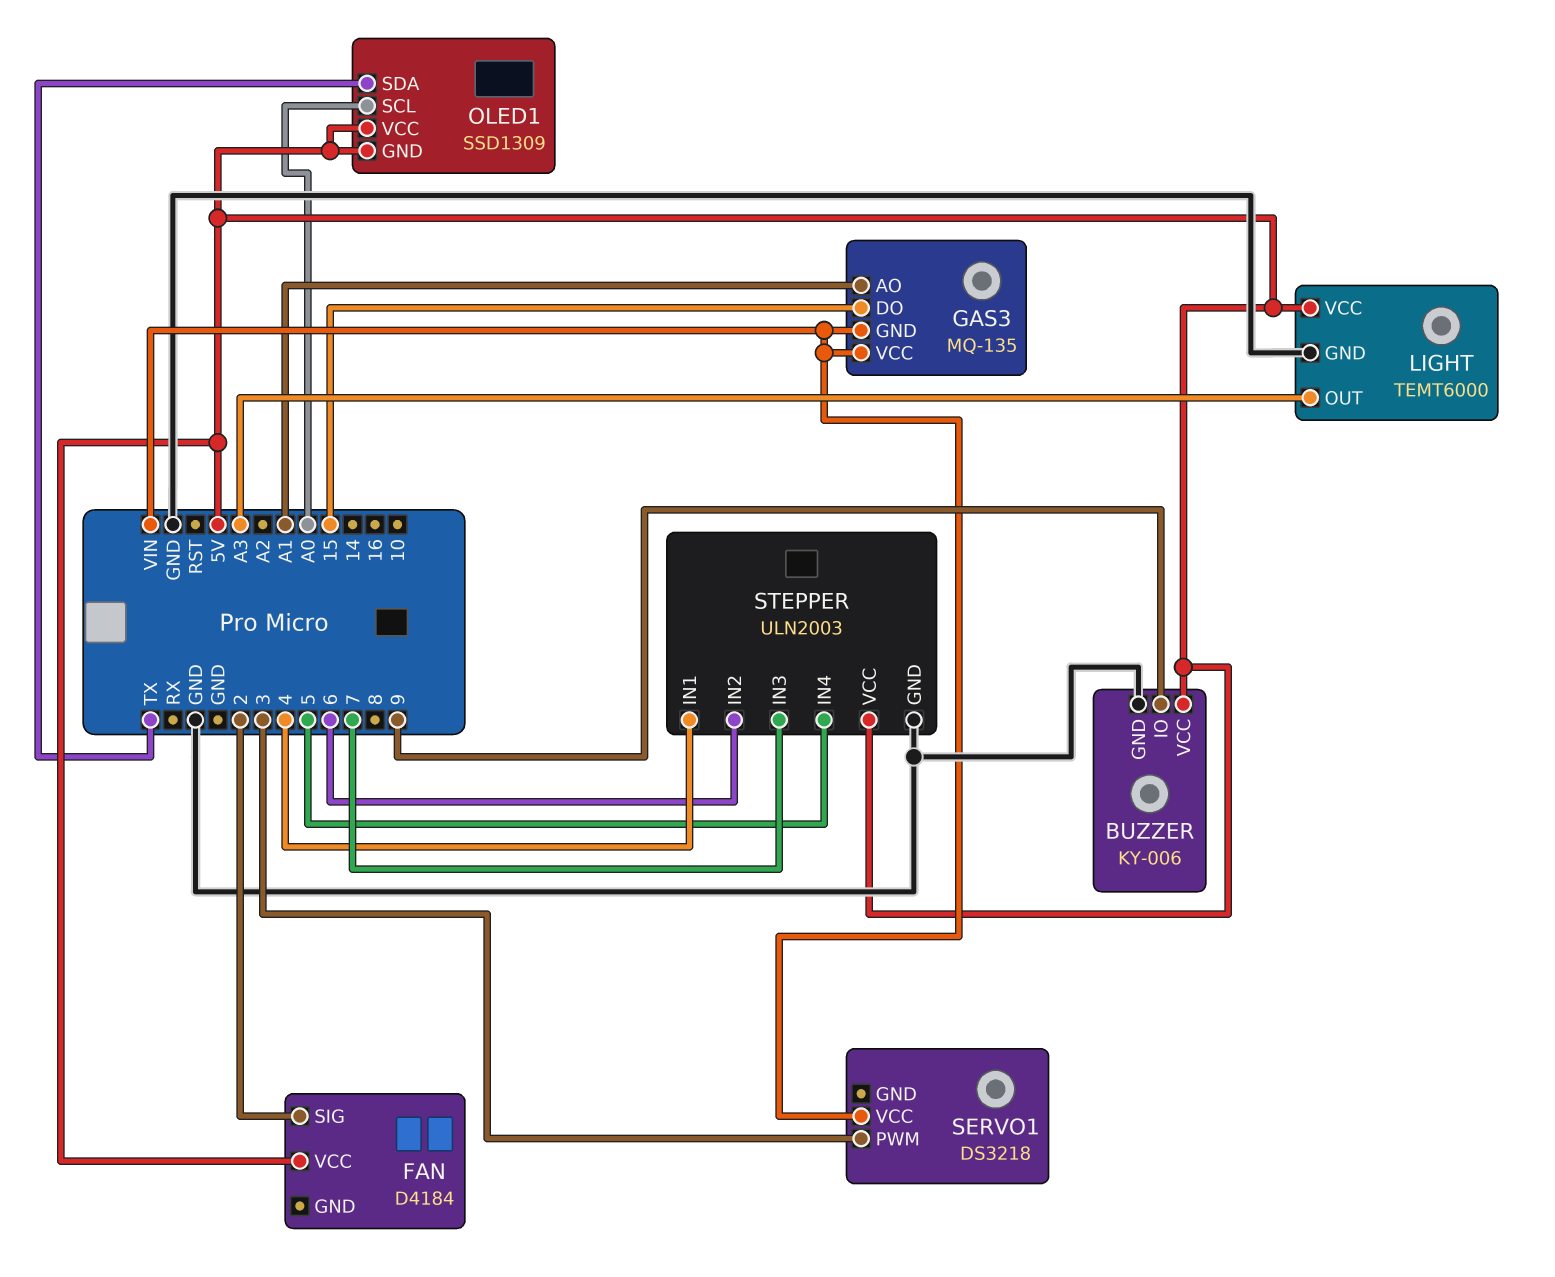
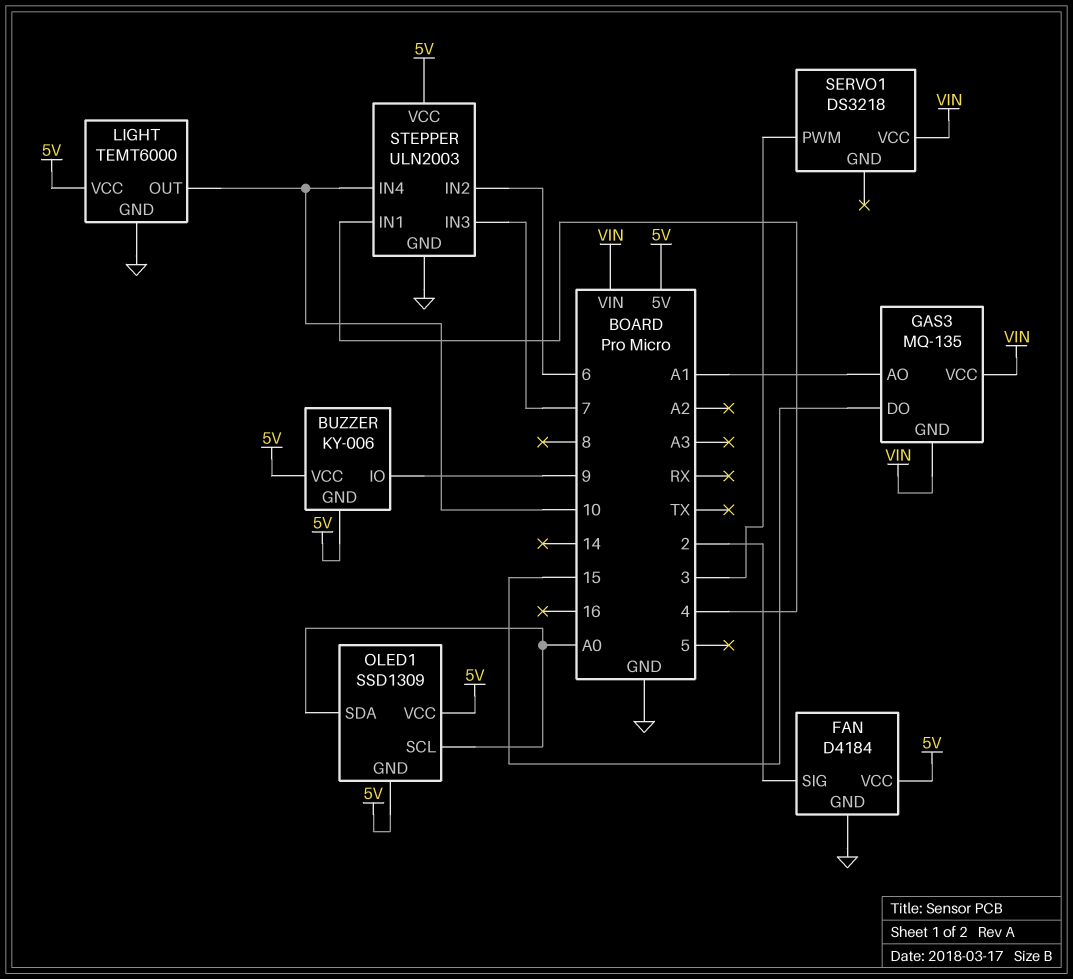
BUZZER pin GND: GND -> 5V
FAN pin GND: none -> GND
LIGHT pin OUT: A3 -> 10
OLED1 pin SDA: TX -> A0
STEPPER pin IN4: 5 -> 10

